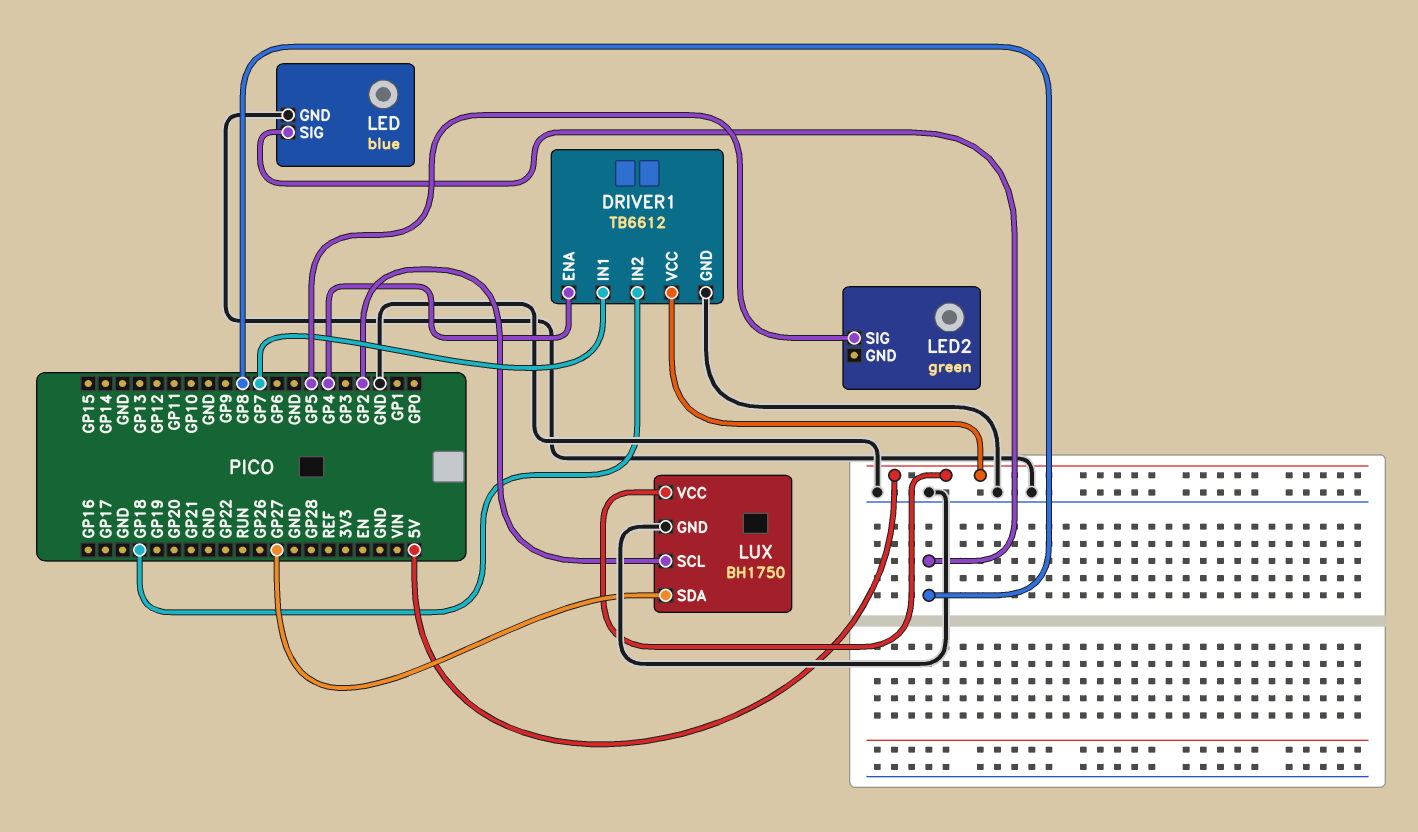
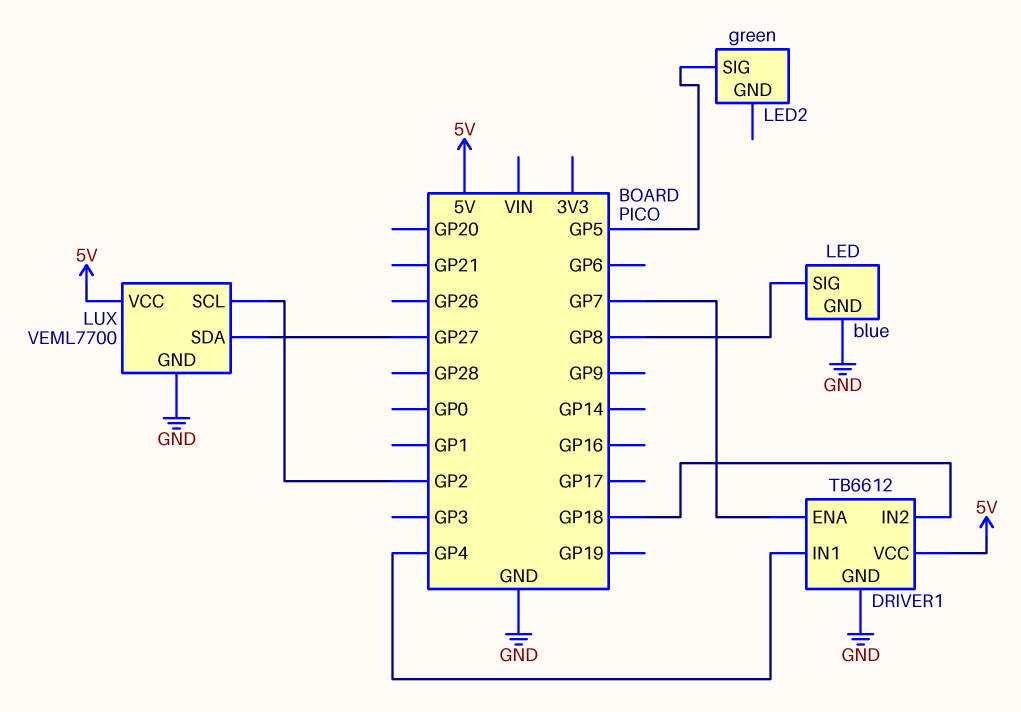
DRIVER1 pin ENA: GP4 -> GP7
DRIVER1 pin IN1: GP7 -> GP4
LUX: BH1750 -> VEML7700

